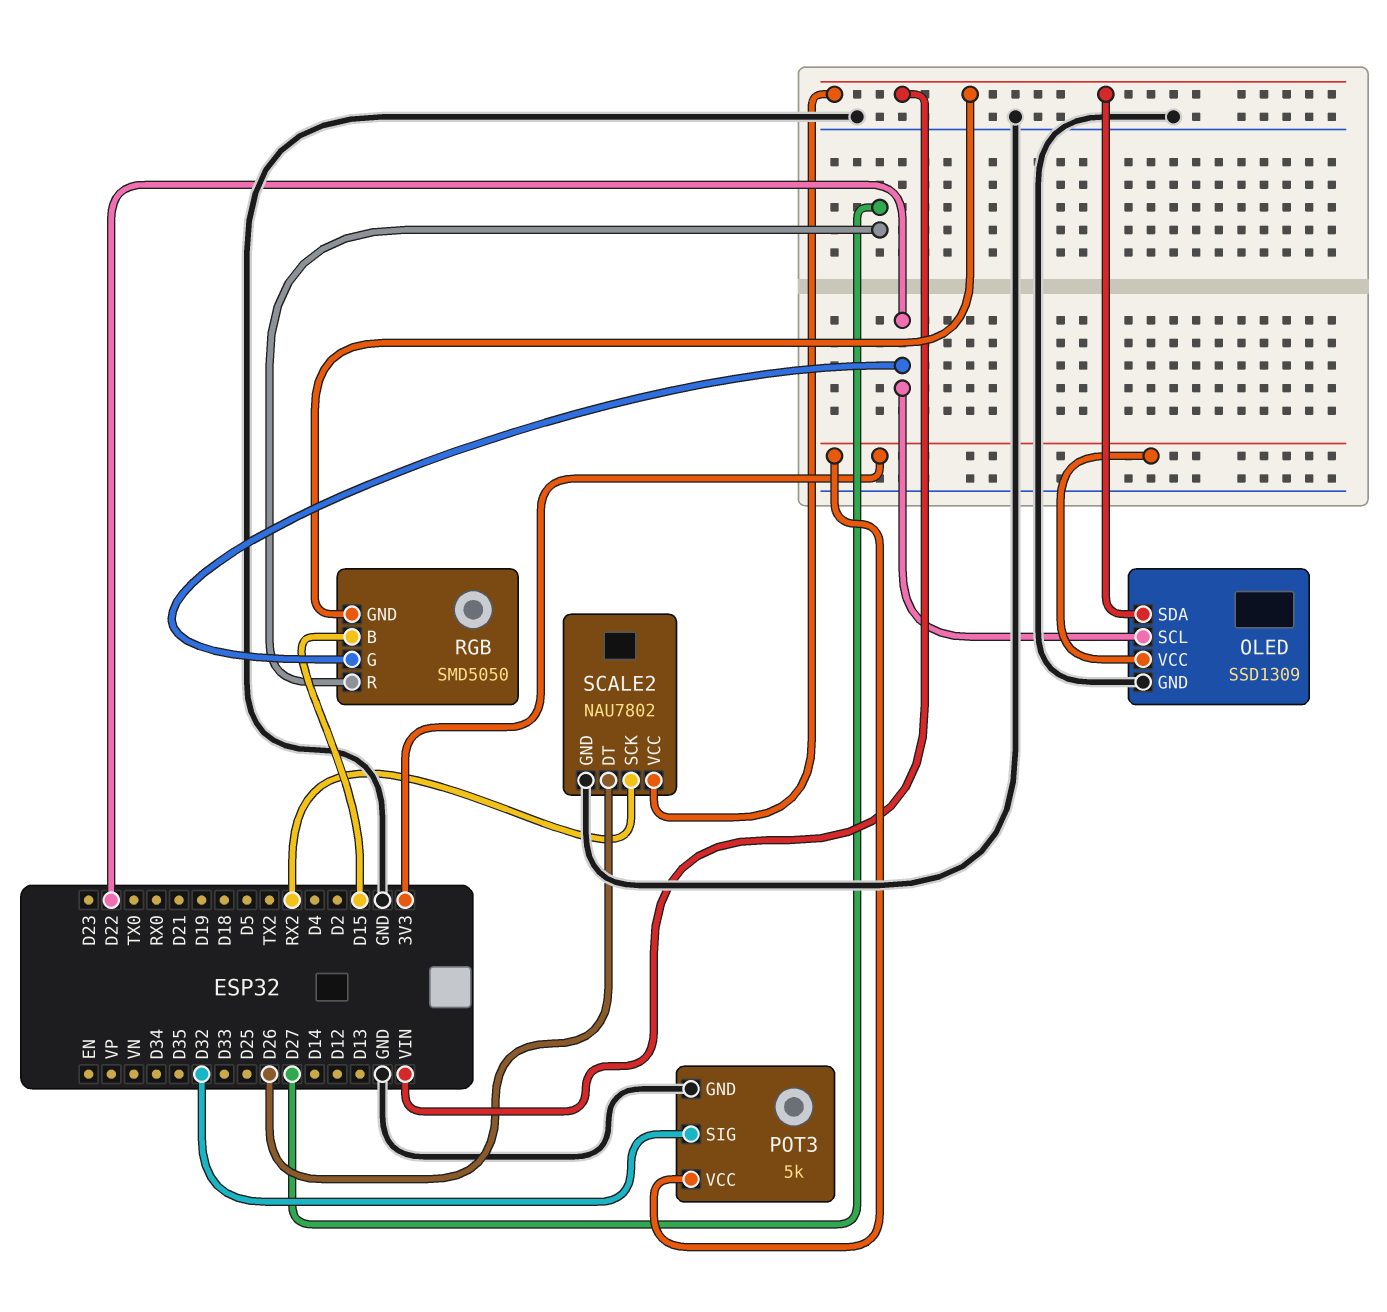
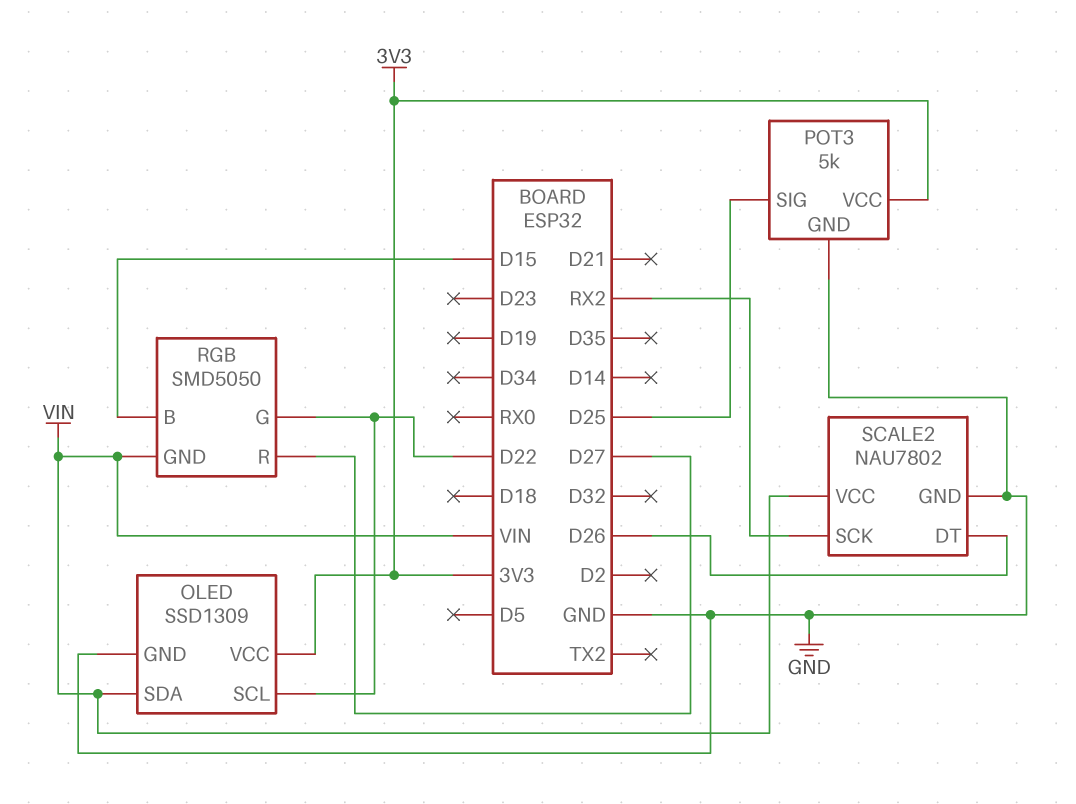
POT3 pin SIG: D32 -> D25

